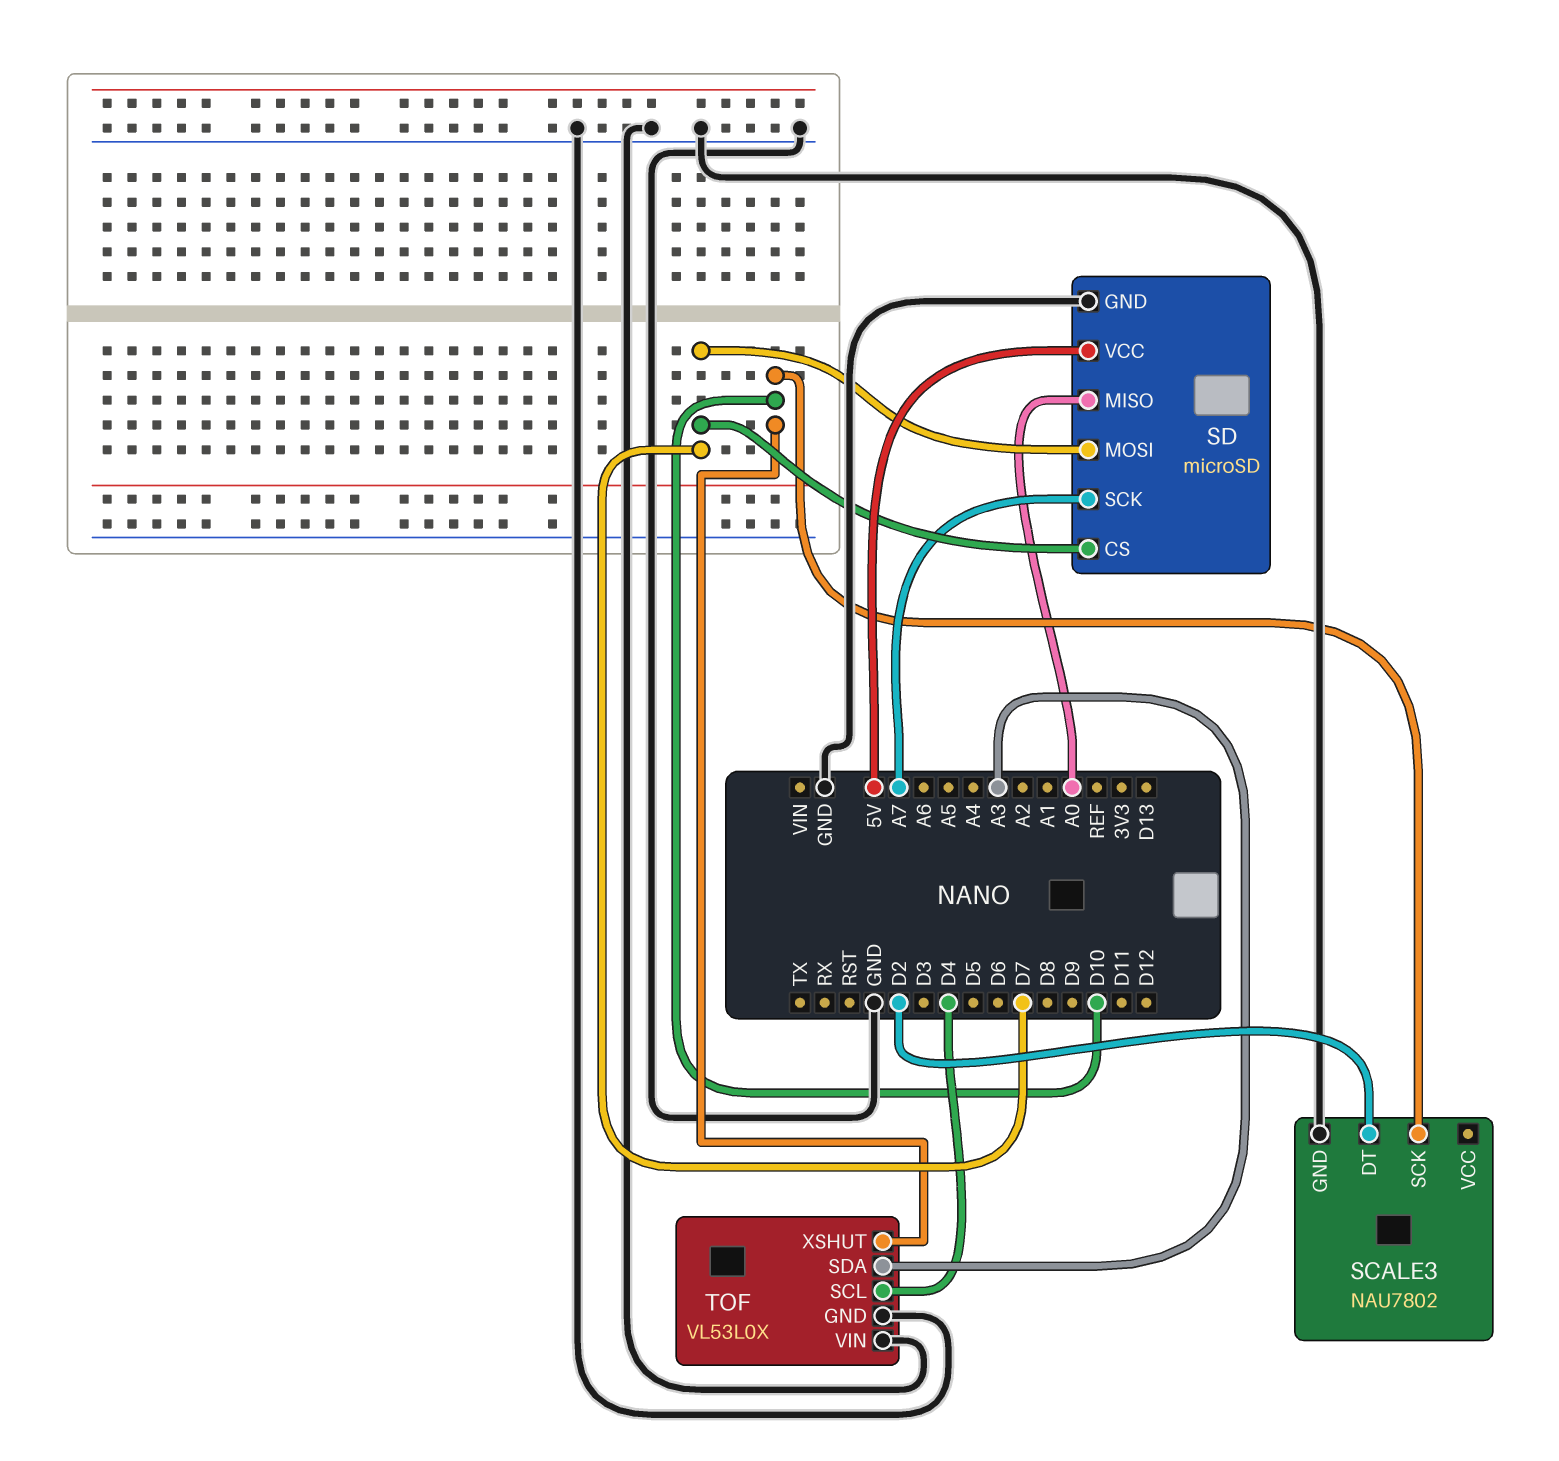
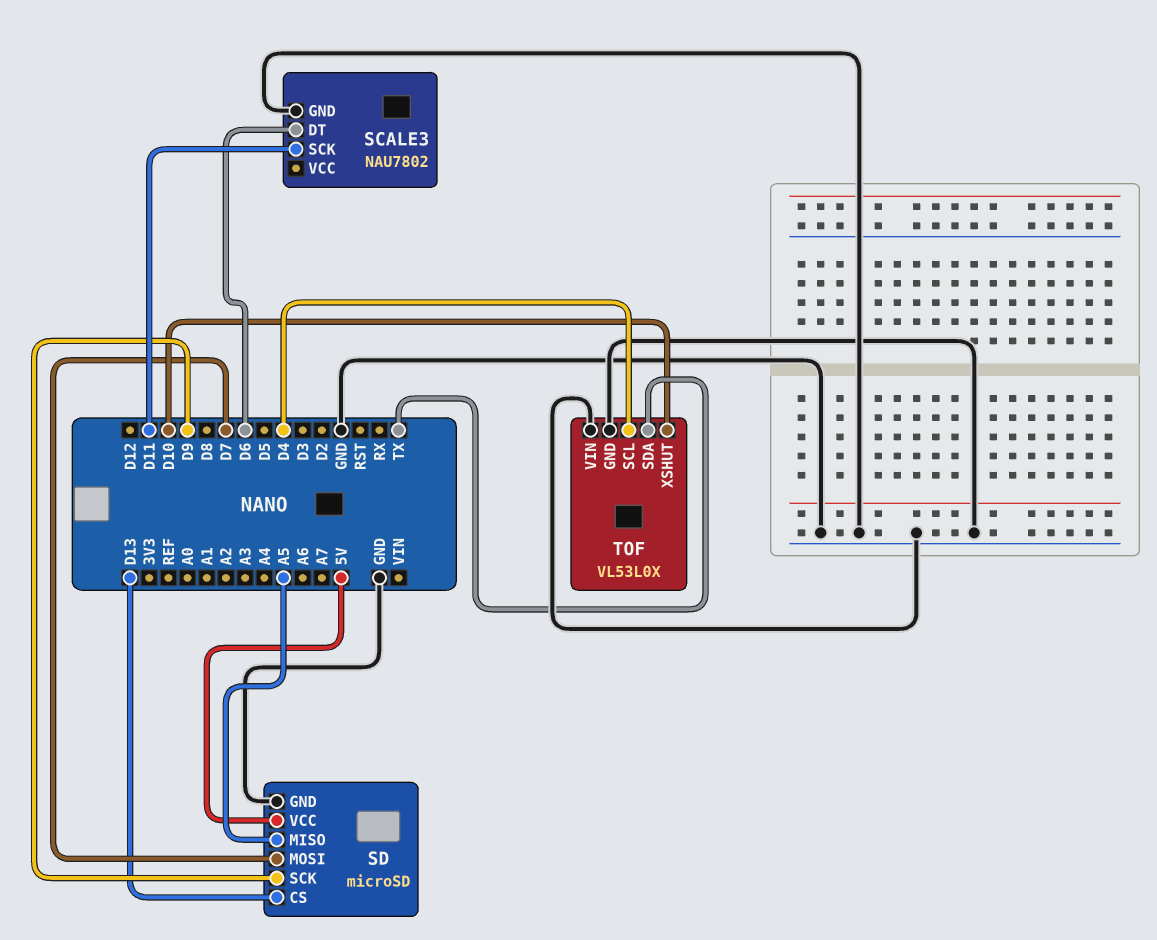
SCALE3 pin DT: D2 -> D6
SCALE3 pin SCK: D10 -> D11
SD pin CS: D7 -> D13
SD pin MISO: A0 -> A5
SD pin SCK: A7 -> D9
TOF pin SDA: A3 -> TX

